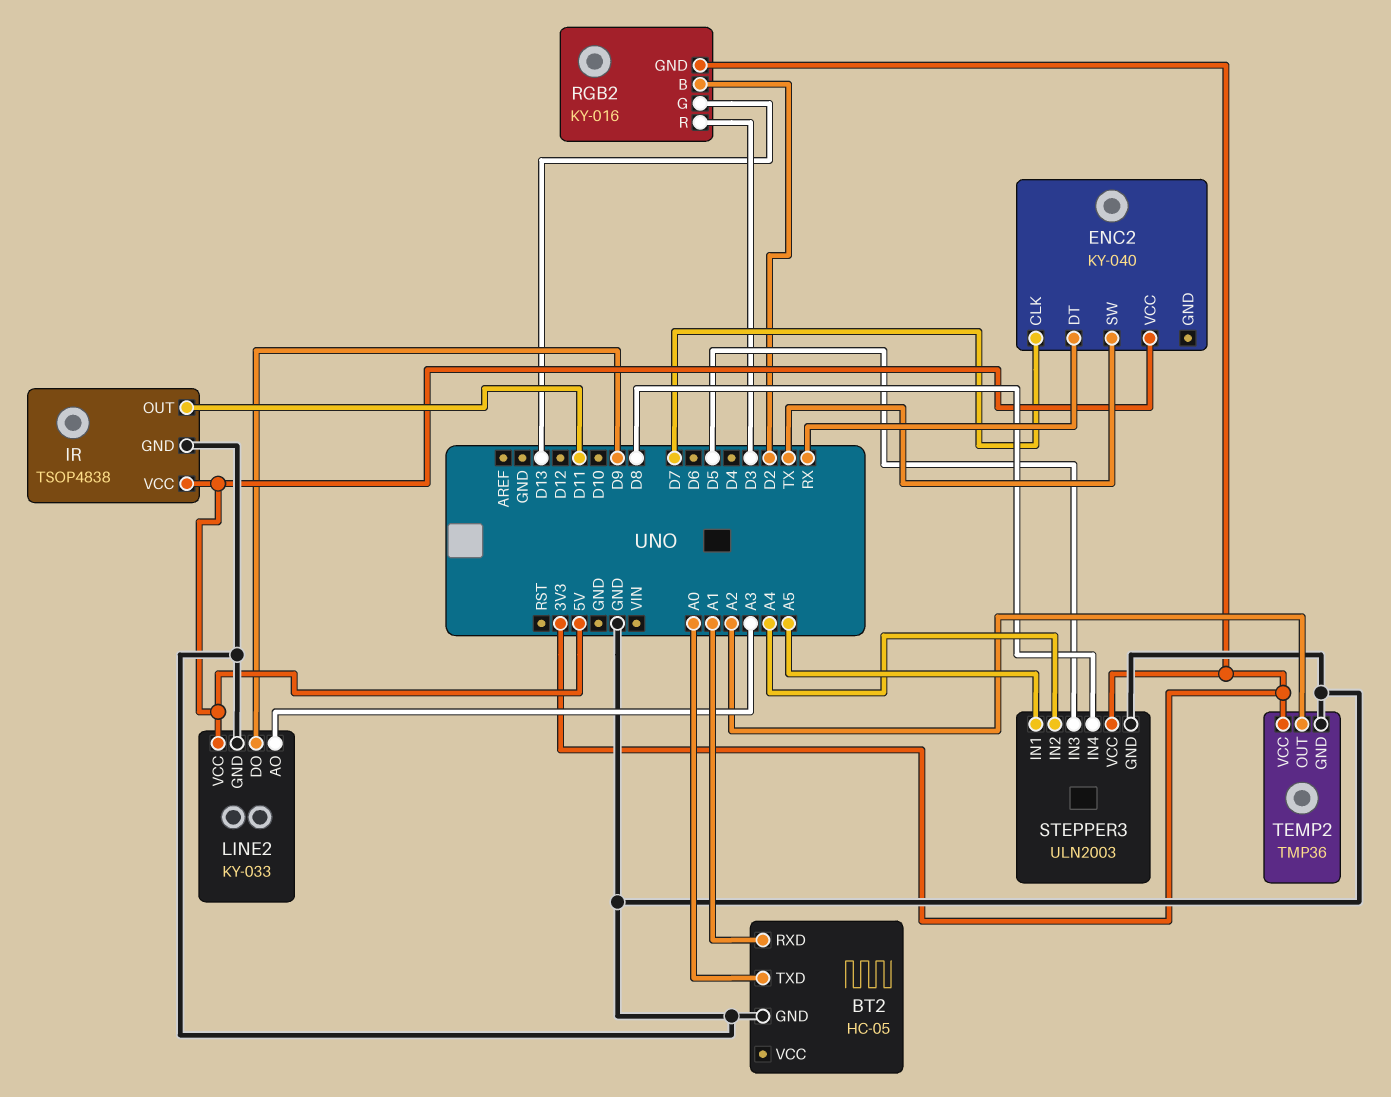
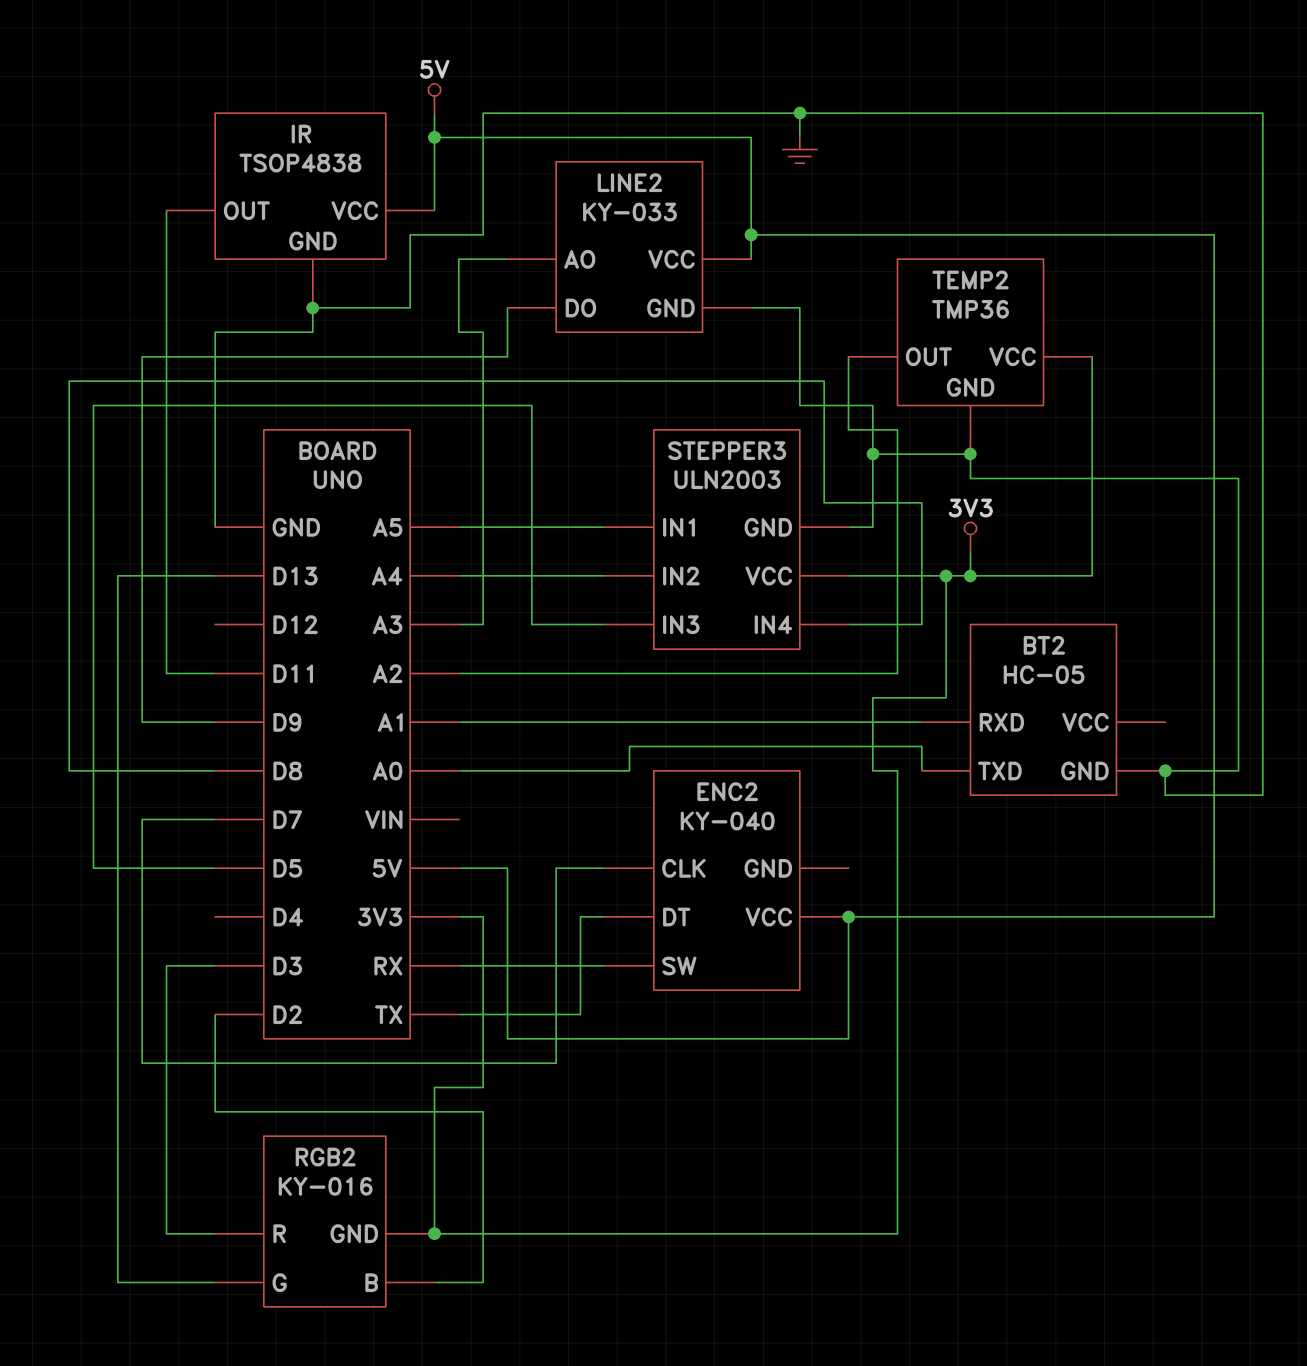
ENC2 pin DT: RX -> TX
ENC2 pin SW: TX -> RX

